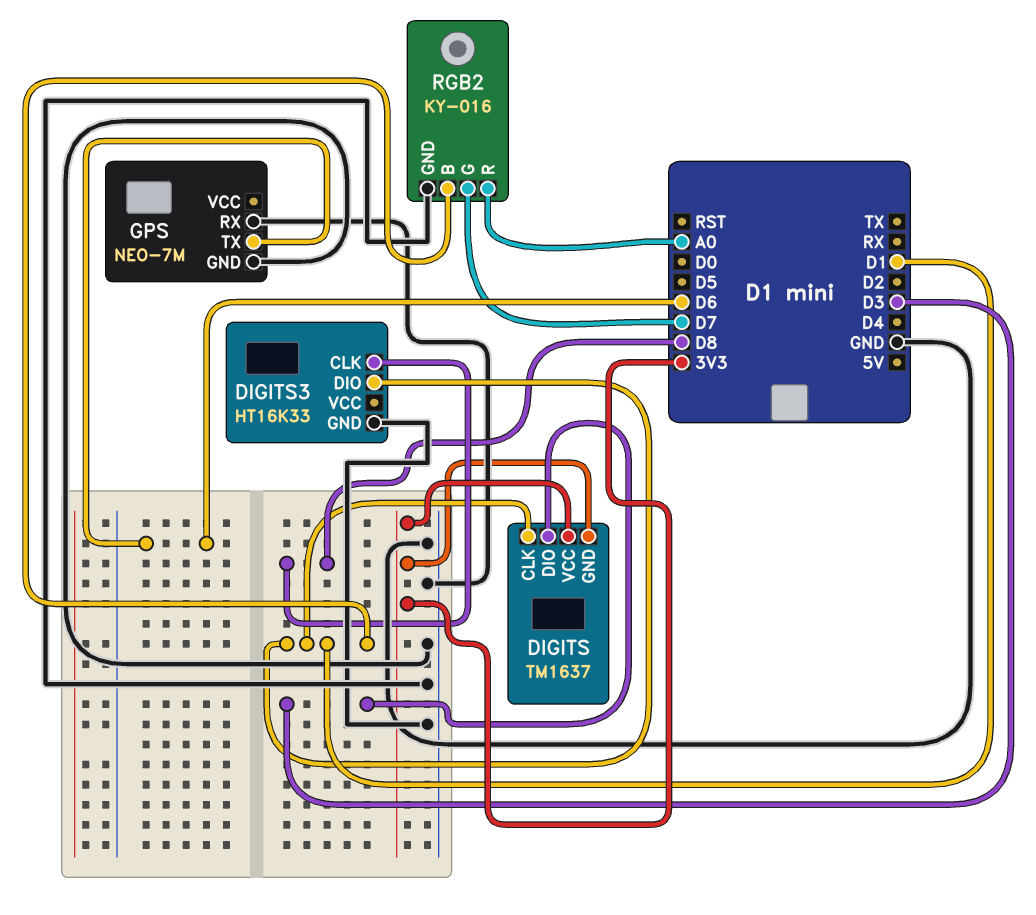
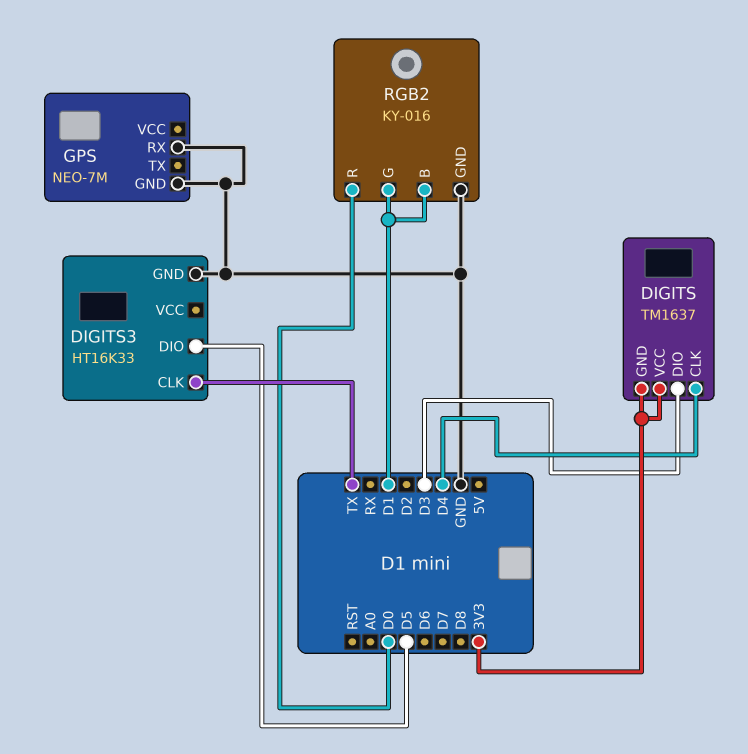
DIGITS pin CLK: D1 -> D4
DIGITS3 pin CLK: D8 -> TX
DIGITS3 pin DIO: D1 -> D5
GPS pin TX: D6 -> none
RGB2 pin G: D7 -> D1
RGB2 pin R: A0 -> D0

